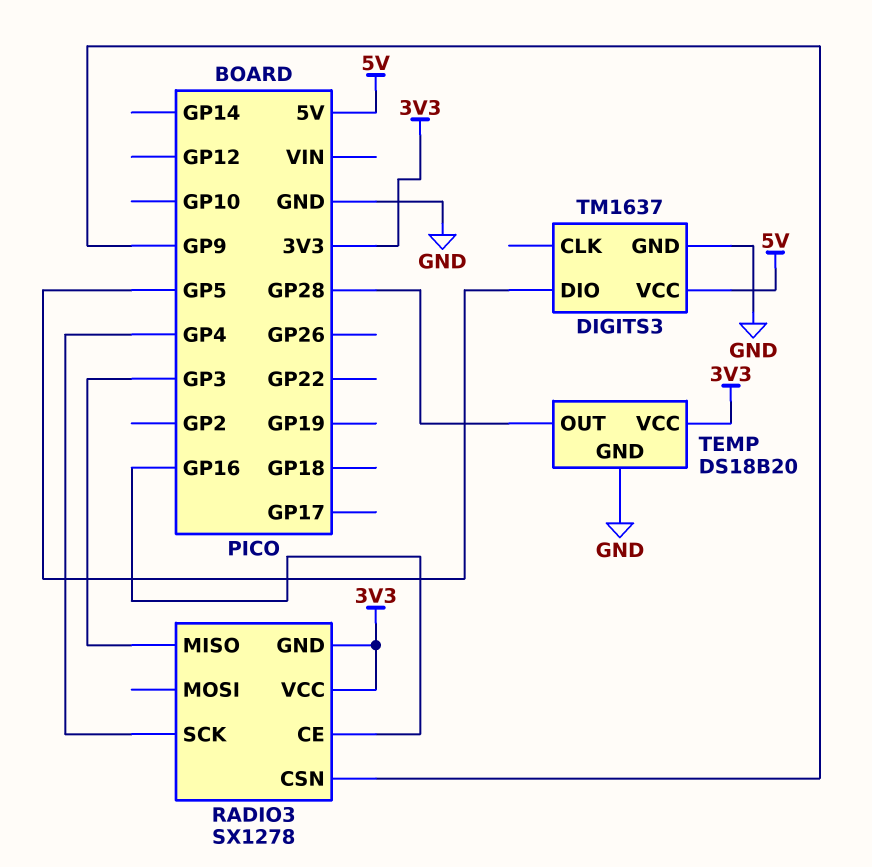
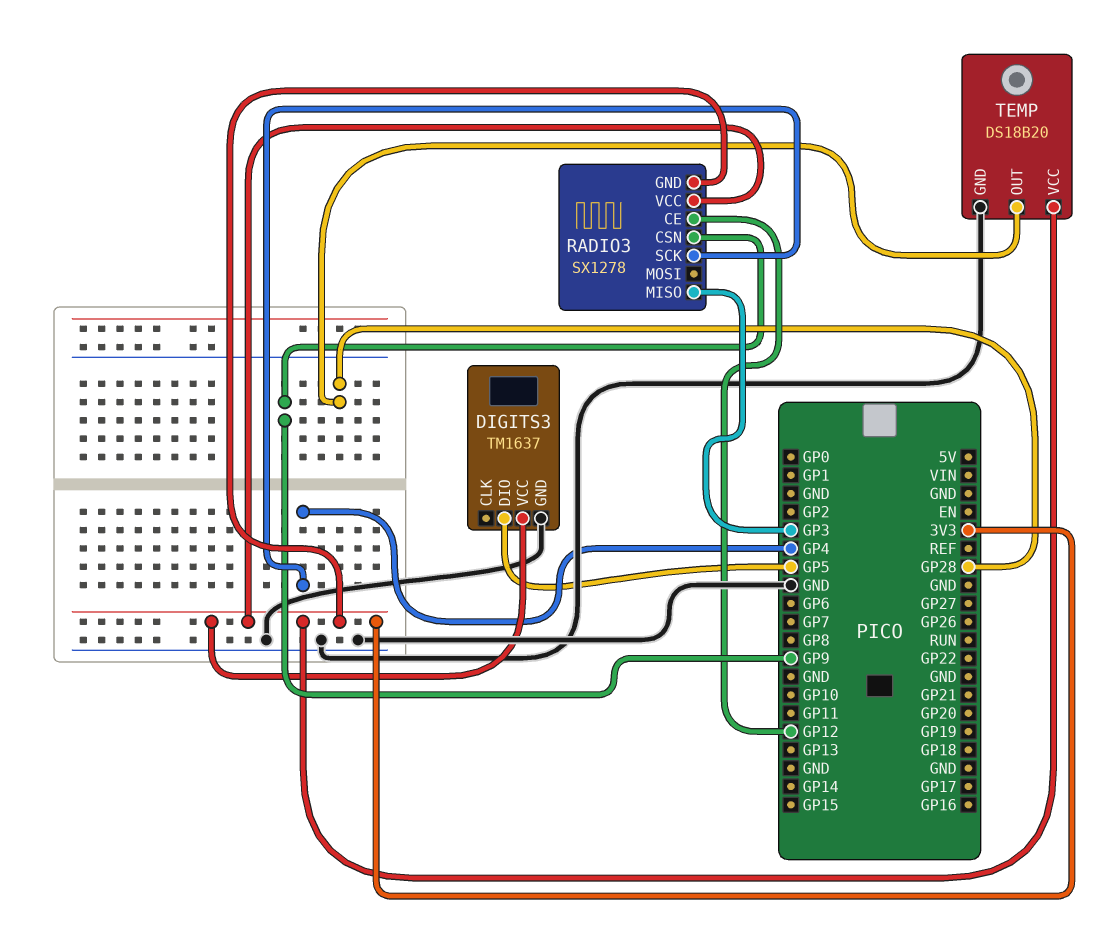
DIGITS3 pin VCC: 5V -> 3V3
RADIO3 pin CE: GP16 -> GP12

